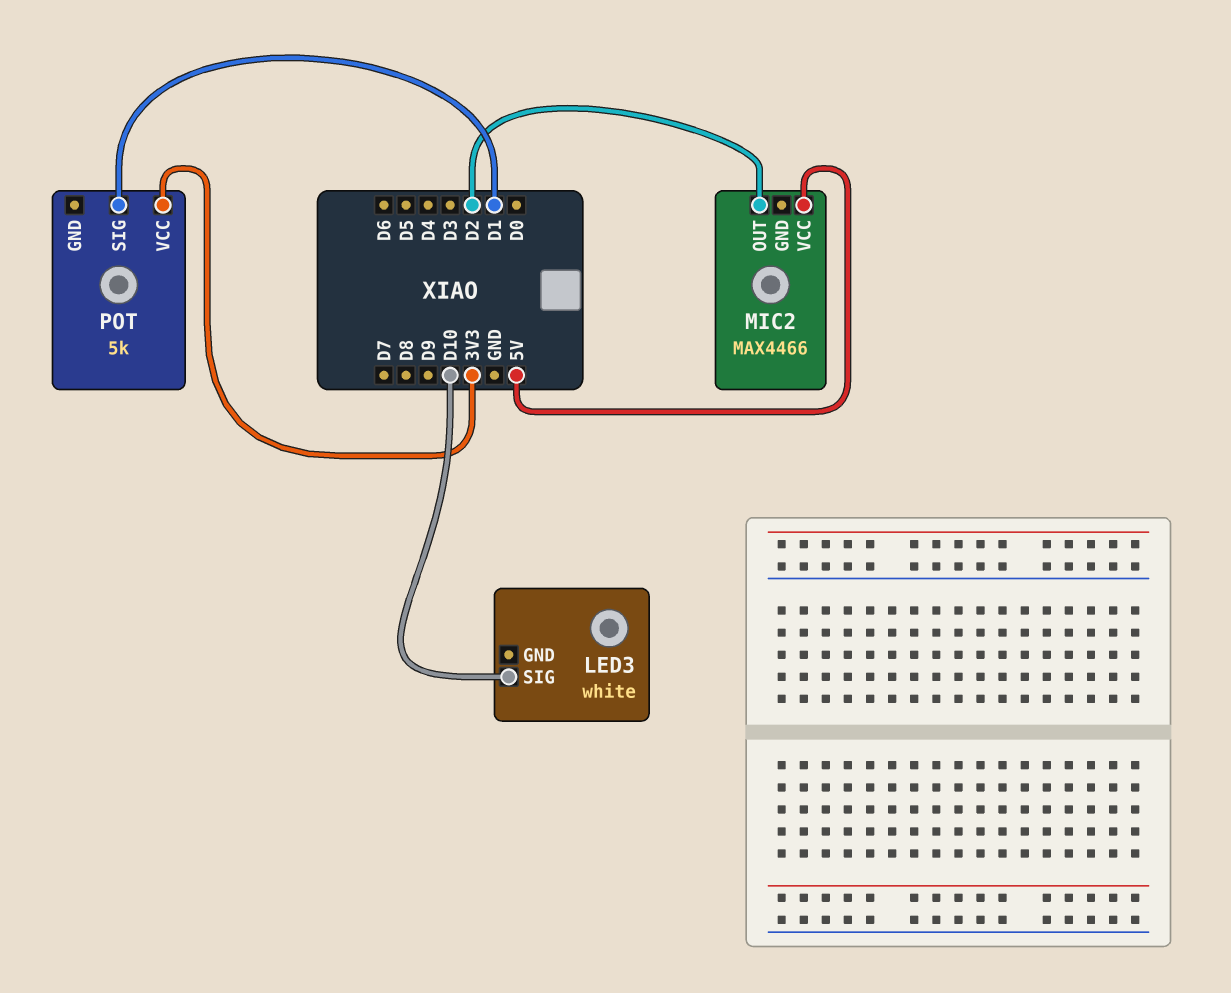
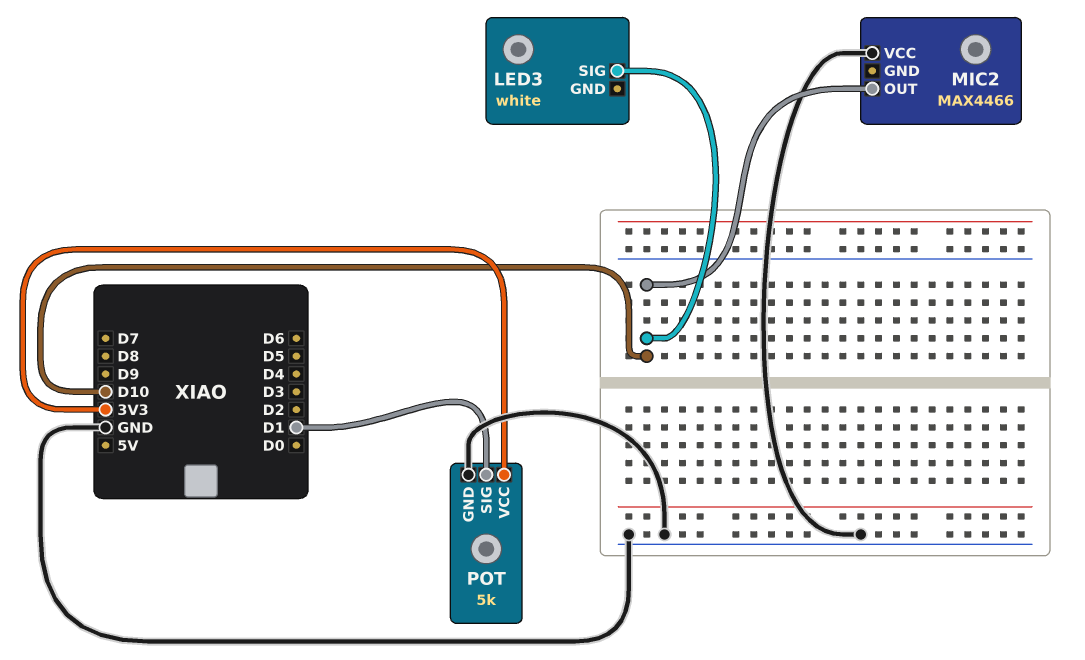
MIC2 pin OUT: D2 -> D10
MIC2 pin VCC: 5V -> GND
POT pin GND: none -> GND

